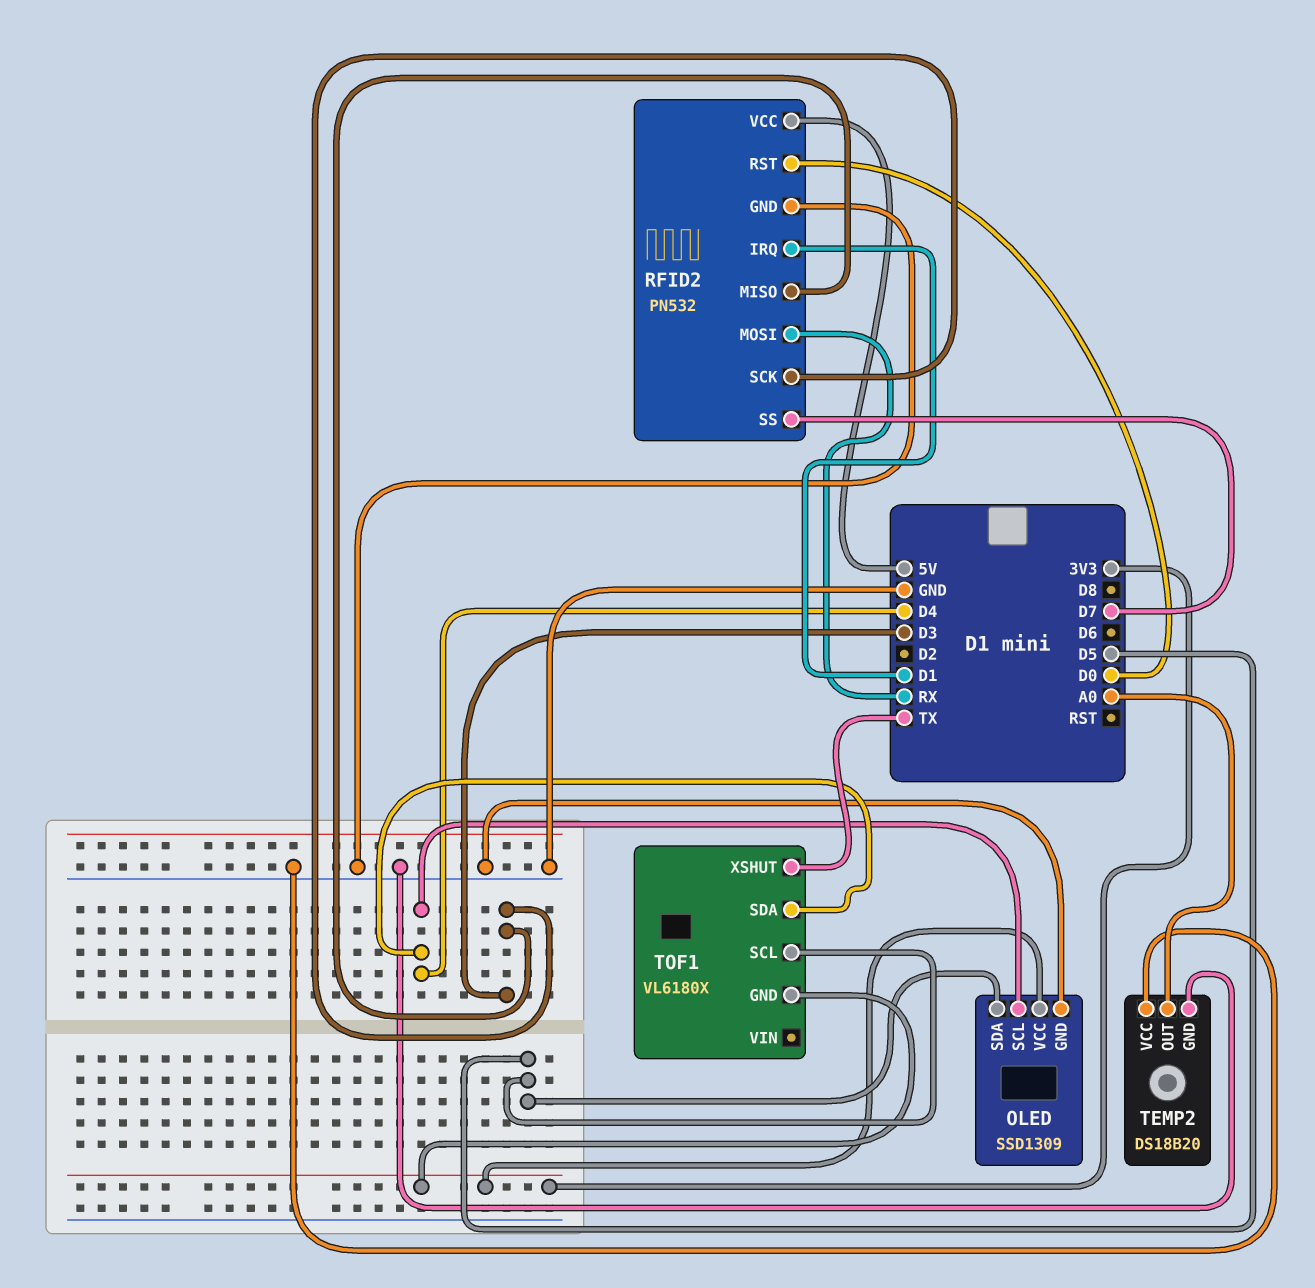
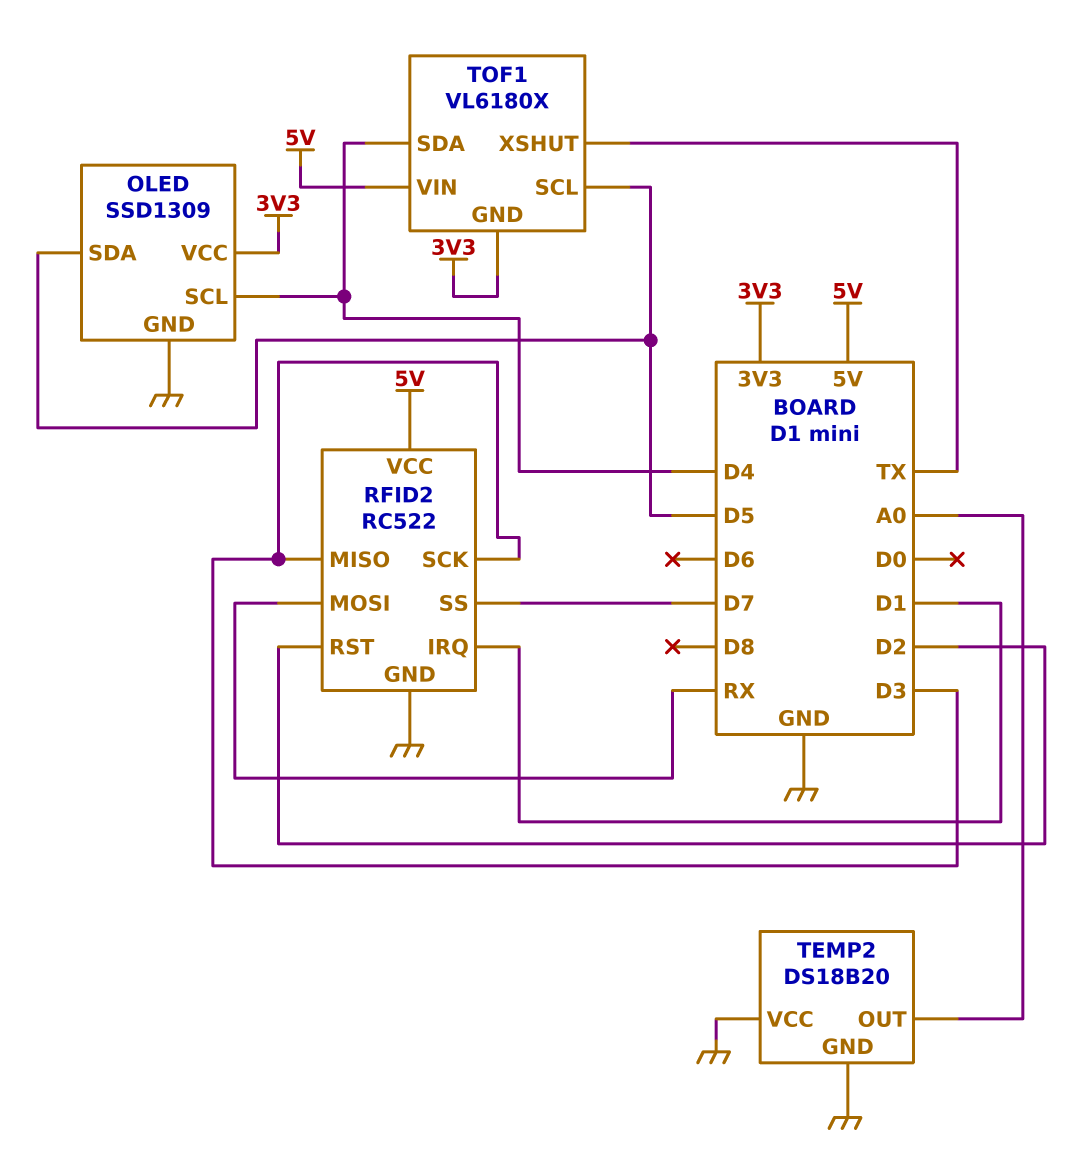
RFID2: PN532 -> RC522
RFID2 pin RST: D0 -> D2
TOF1 pin VIN: none -> 5V

